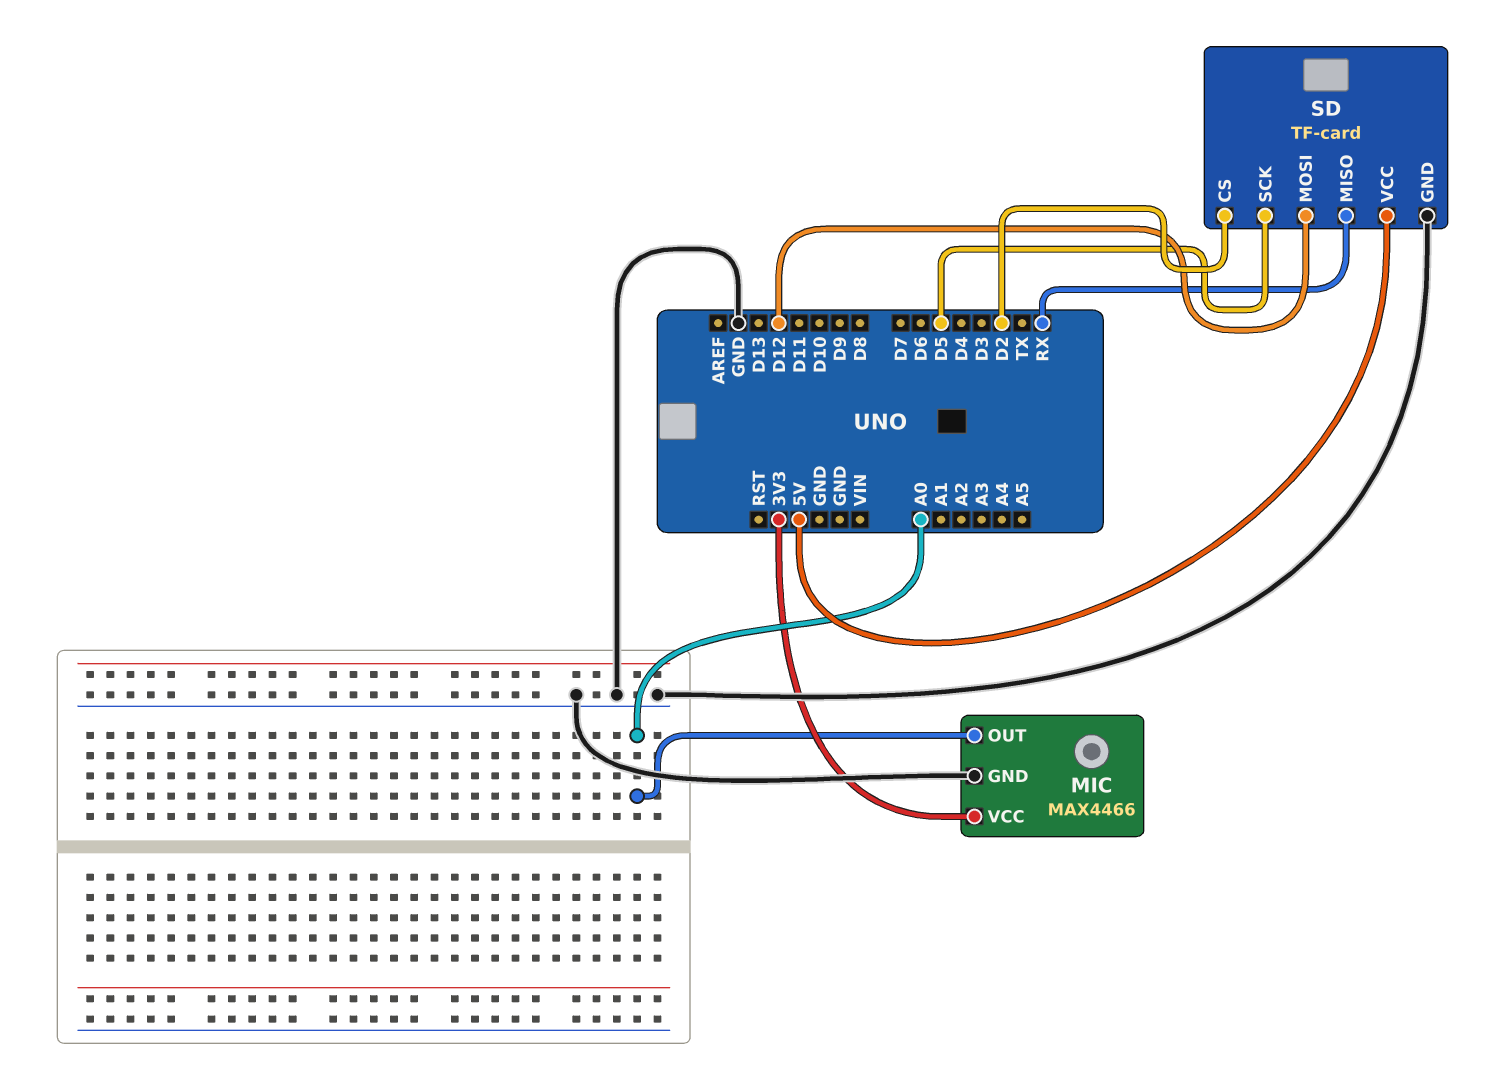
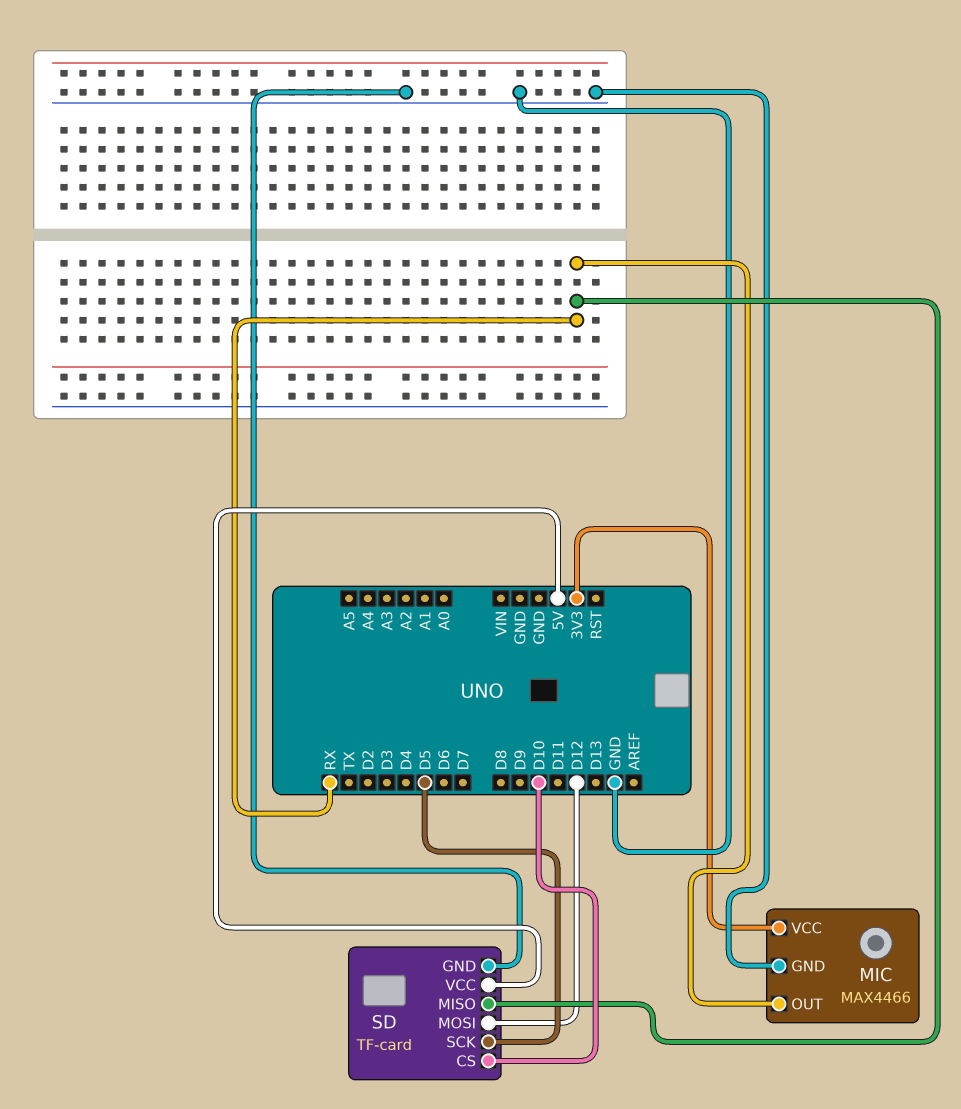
MIC pin OUT: A0 -> RX
SD pin CS: D2 -> D10

